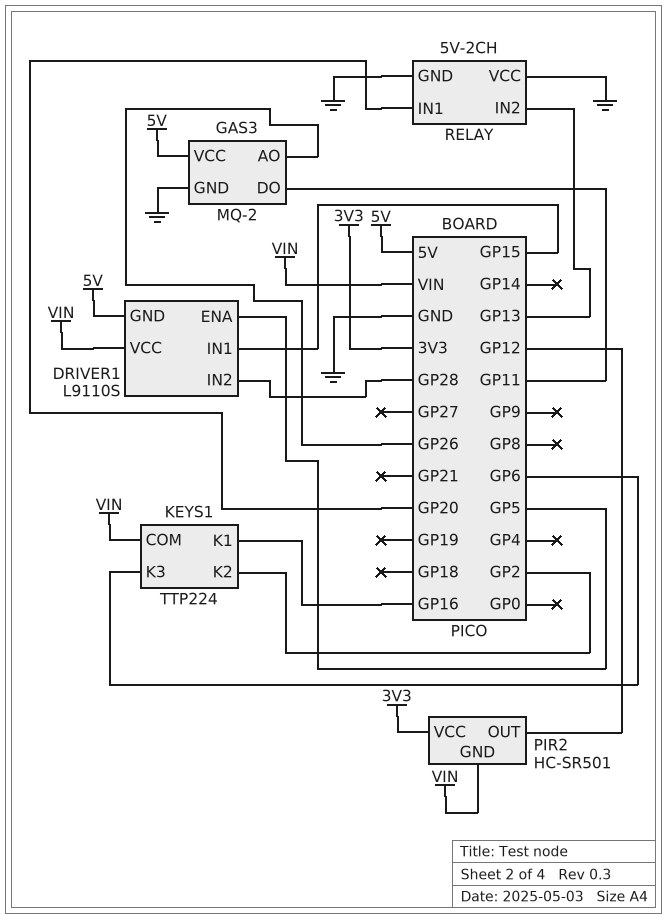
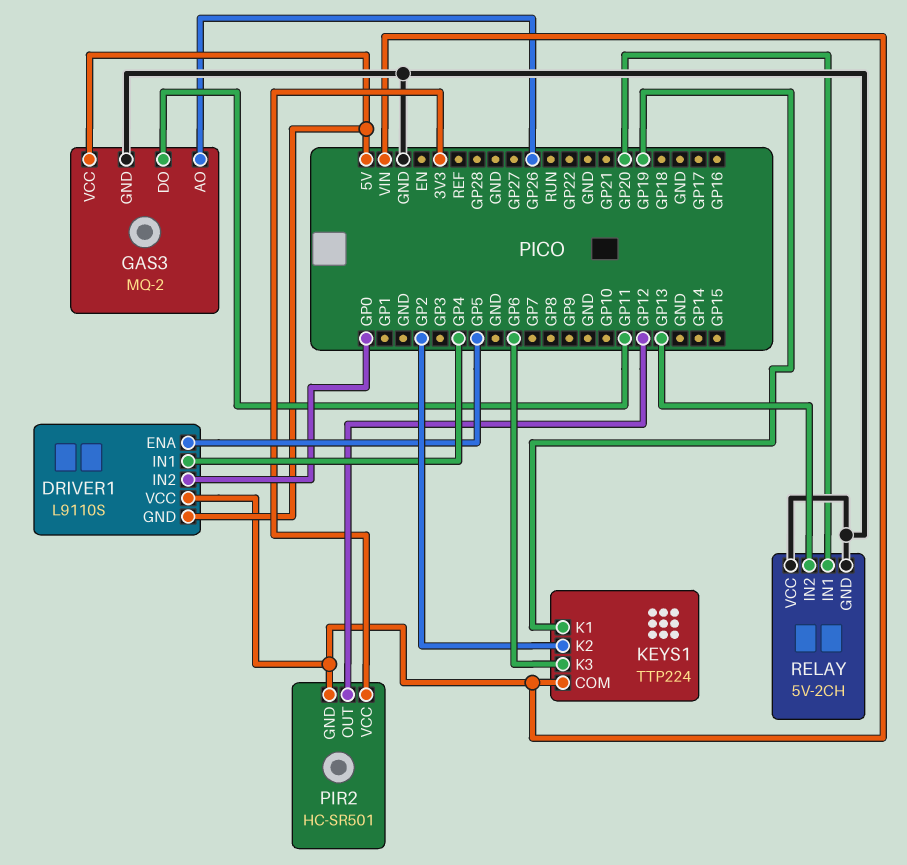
DRIVER1 pin IN1: GP15 -> GP4
DRIVER1 pin IN2: GP28 -> GP0
KEYS1 pin K1: GP16 -> GP19

